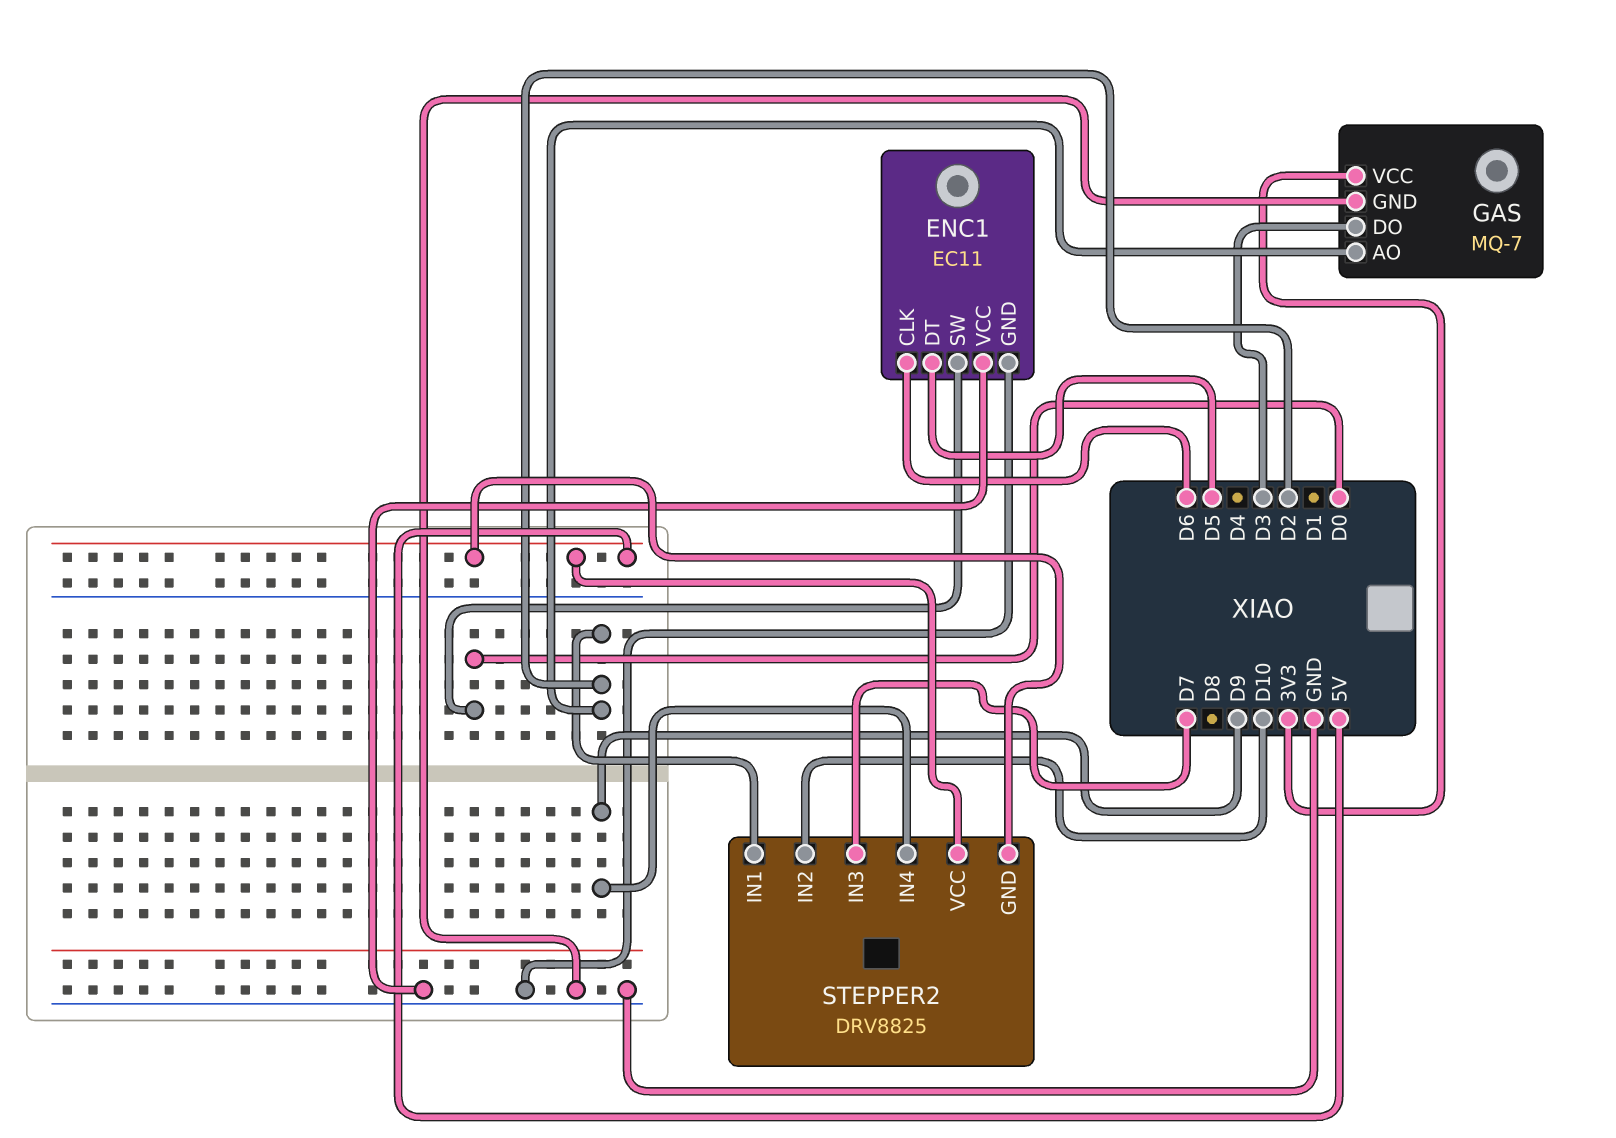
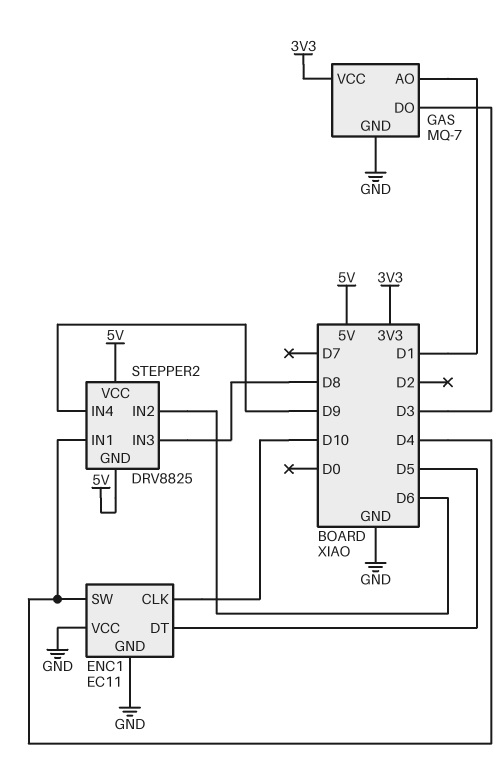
ENC1 pin CLK: D6 -> D10
ENC1 pin SW: D0 -> D4
GAS pin AO: D2 -> D1
STEPPER2 pin IN1: D2 -> D4
STEPPER2 pin IN2: D10 -> D6
STEPPER2 pin IN3: D7 -> D8

